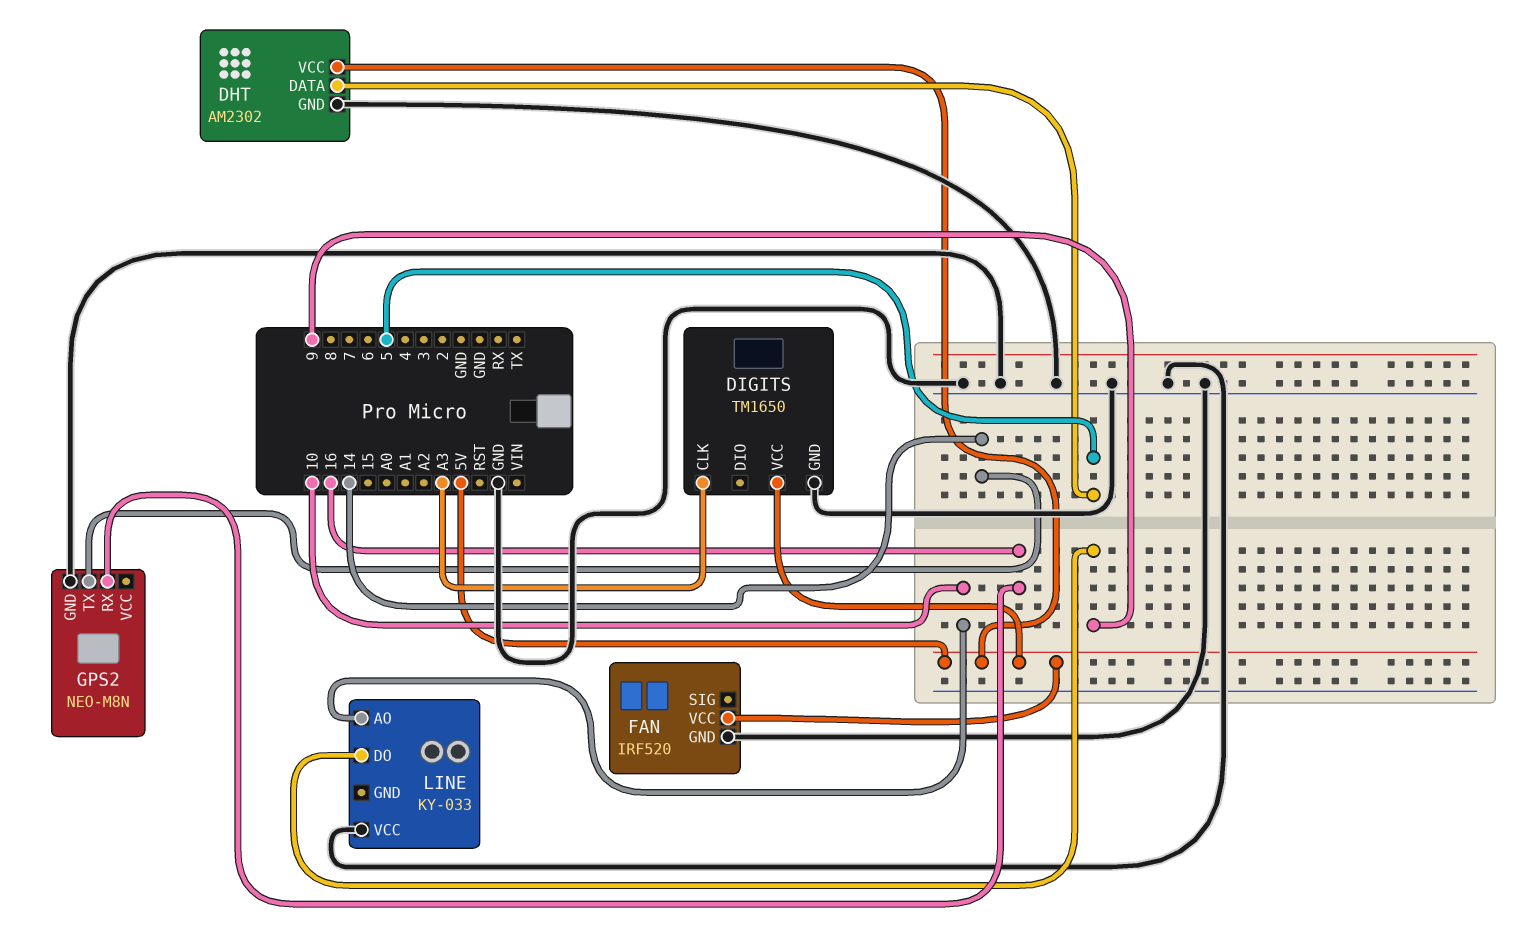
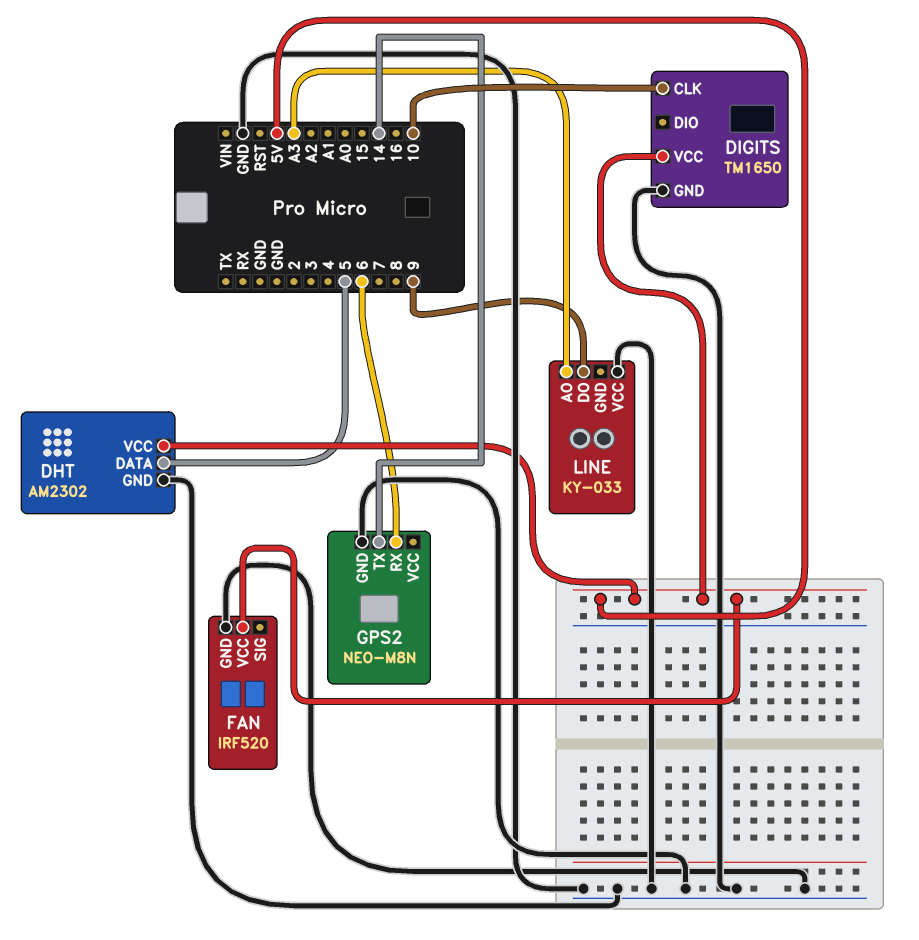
DIGITS pin CLK: A3 -> 10
GPS2 pin RX: 16 -> 6
LINE pin AO: 10 -> A3

